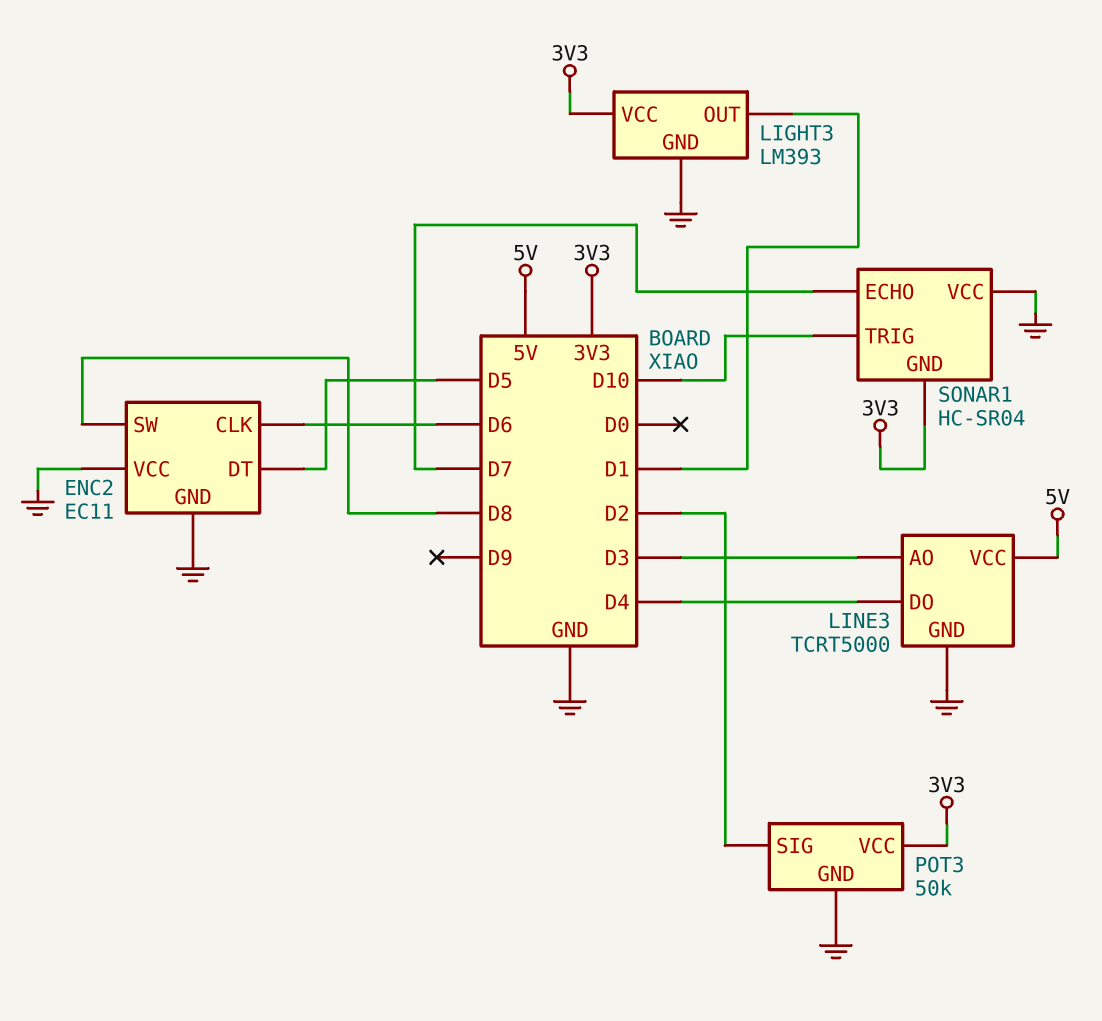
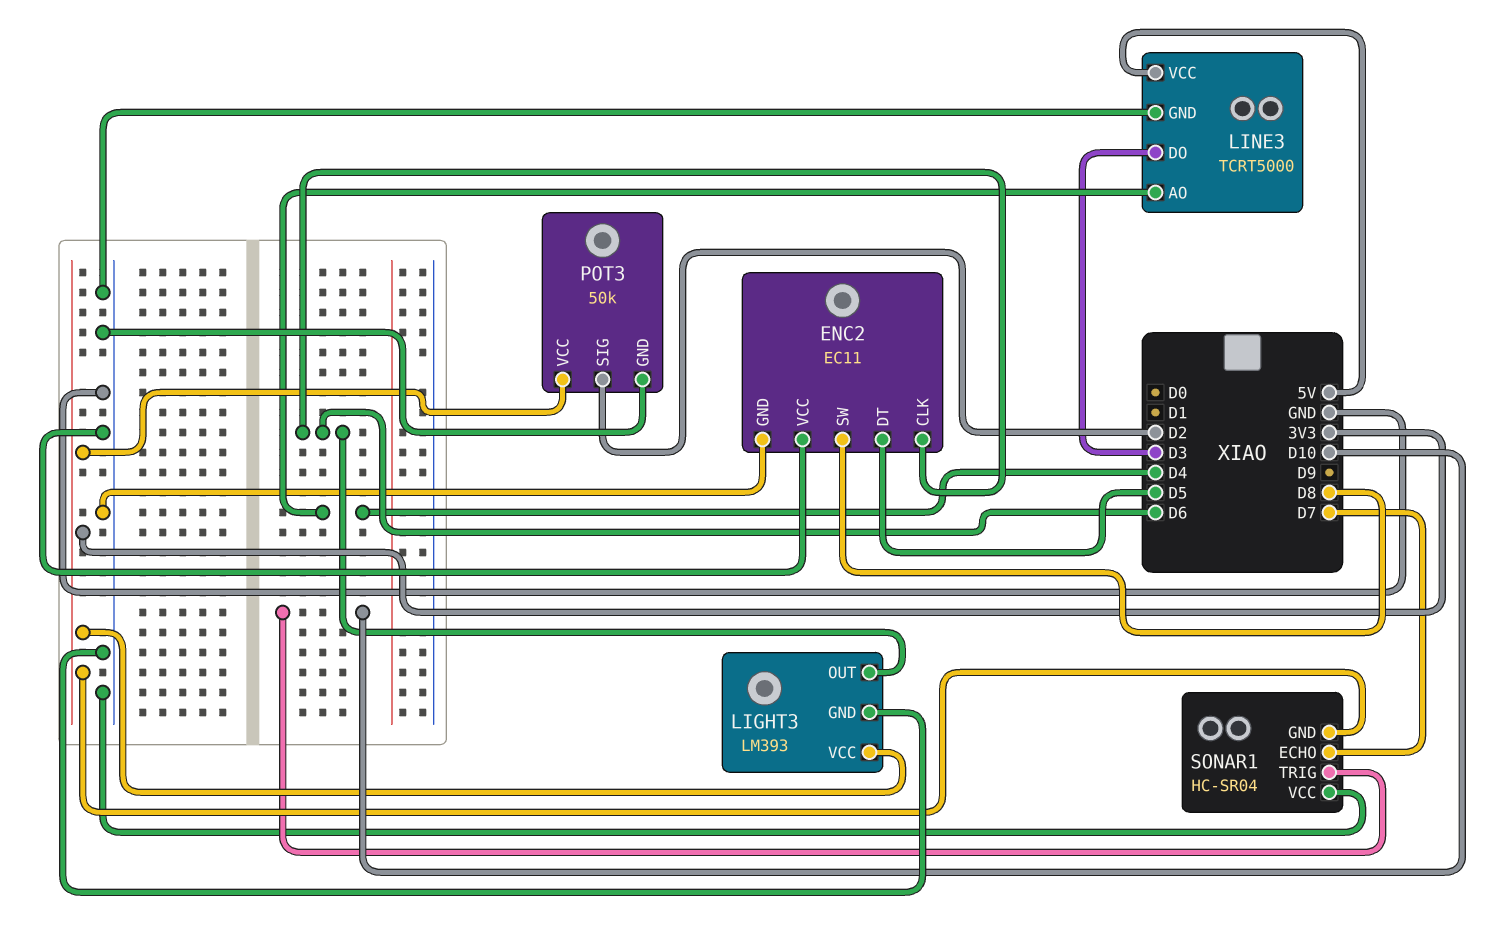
LIGHT3 pin OUT: D1 -> D6
LINE3 pin AO: D3 -> D4
LINE3 pin DO: D4 -> D3

